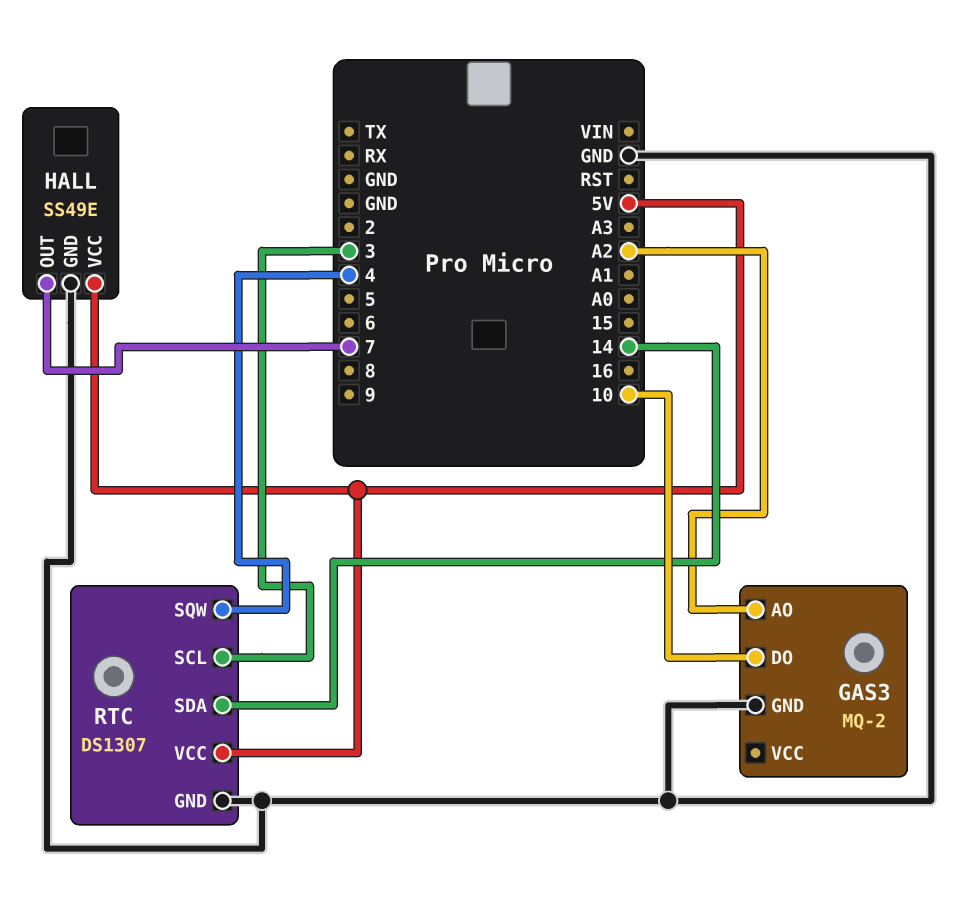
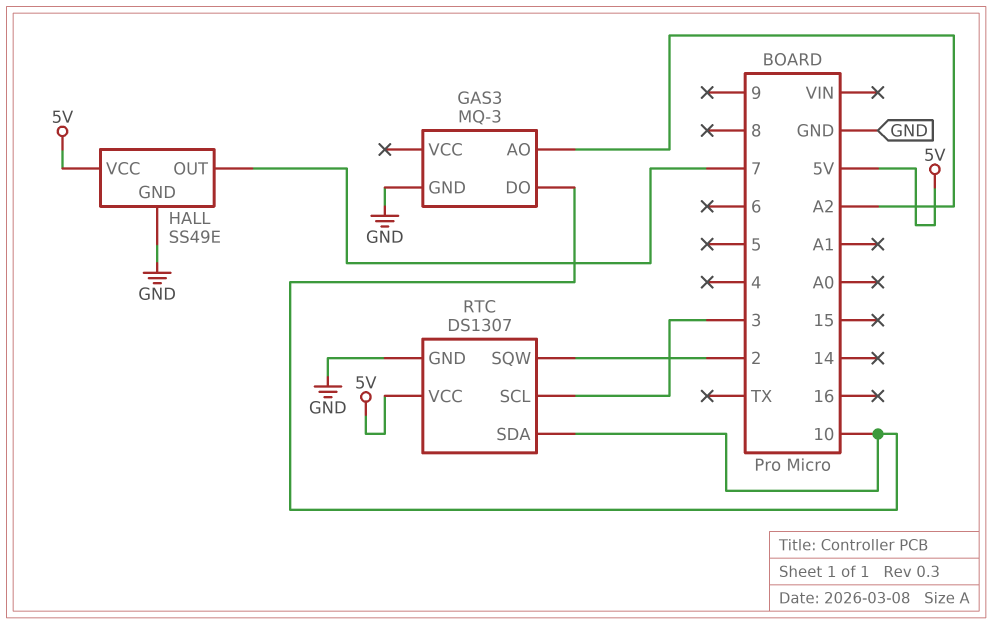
GAS3: MQ-2 -> MQ-3
RTC pin SDA: 14 -> 10
RTC pin SQW: 4 -> 2

